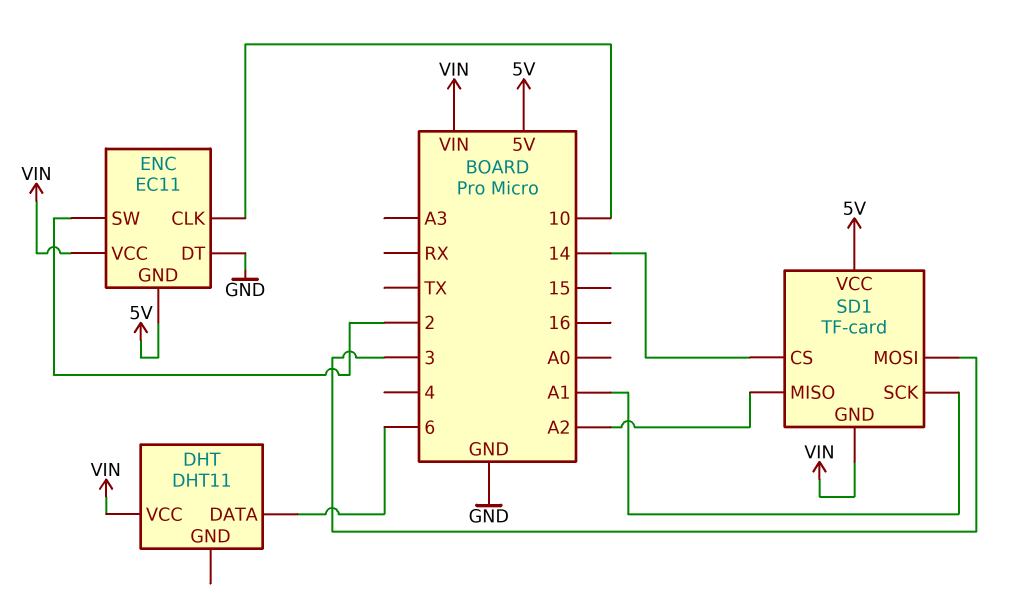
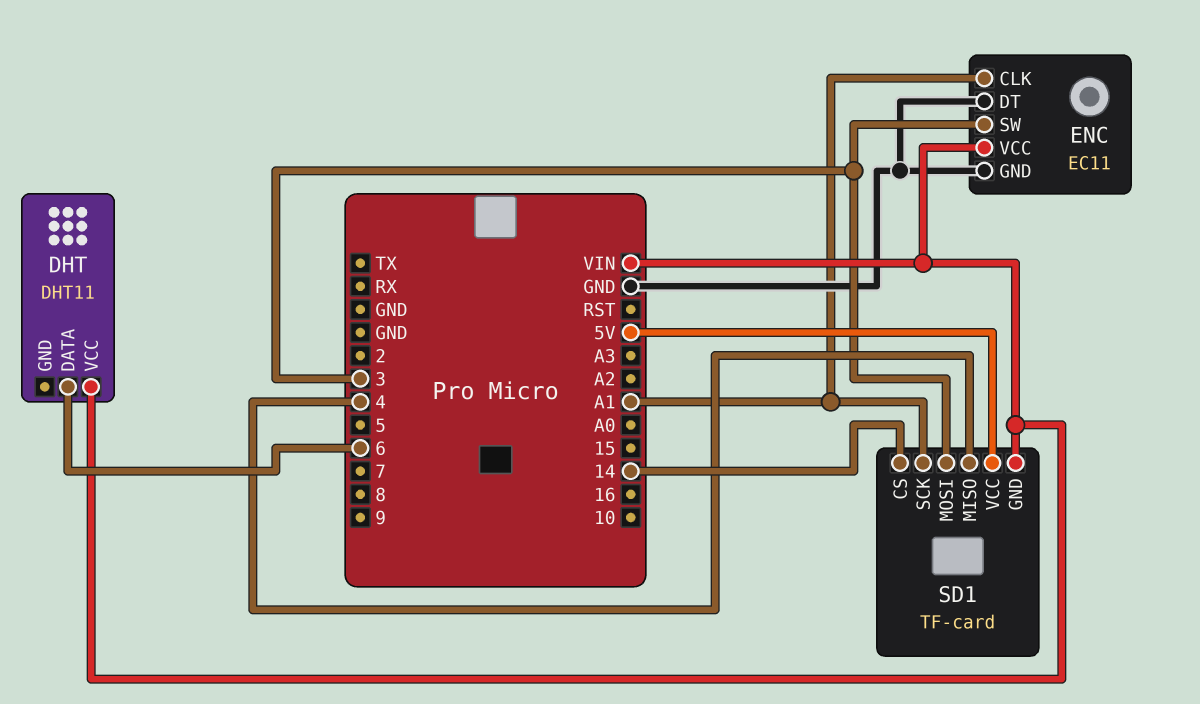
ENC pin CLK: 10 -> A1
ENC pin GND: 5V -> GND
ENC pin SW: 2 -> 3
SD1 pin MISO: A2 -> 4

